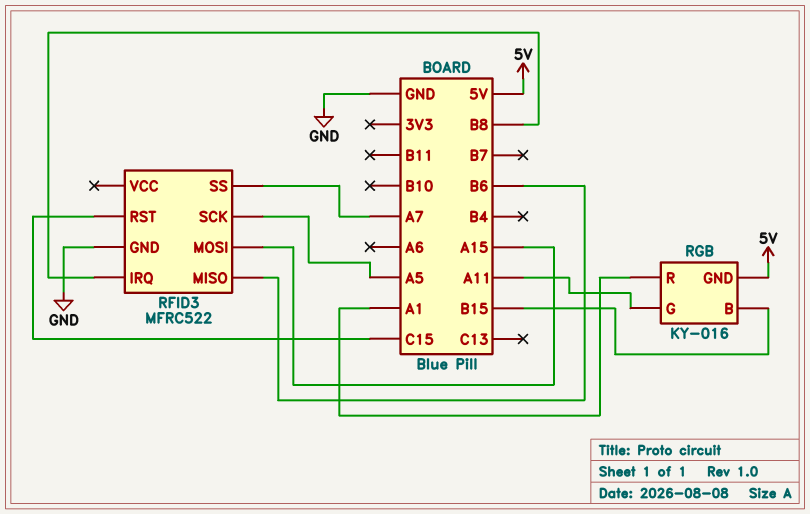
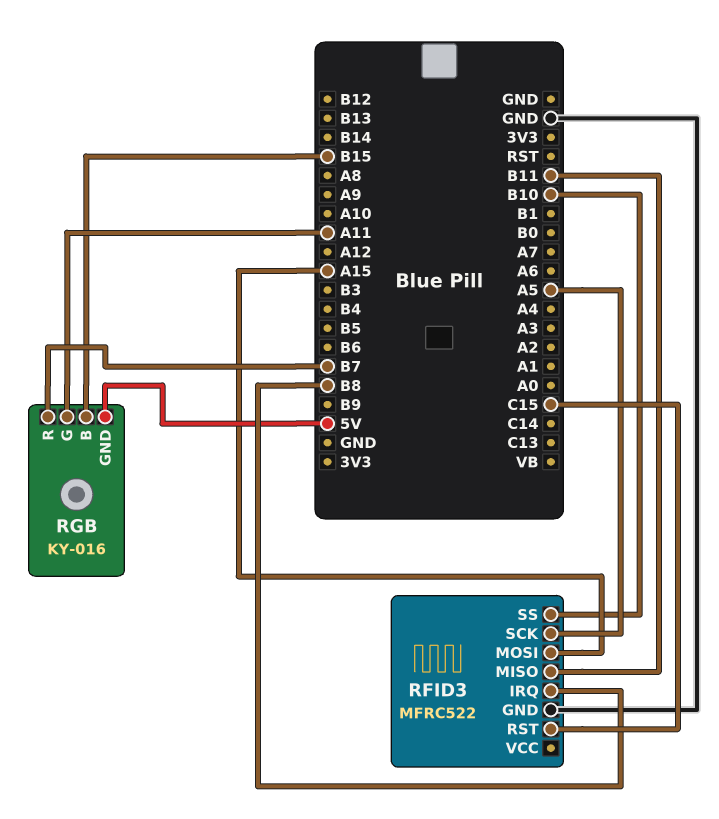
RFID3 pin MISO: B6 -> B11
RFID3 pin SS: A7 -> B10
RGB pin R: A1 -> B7

